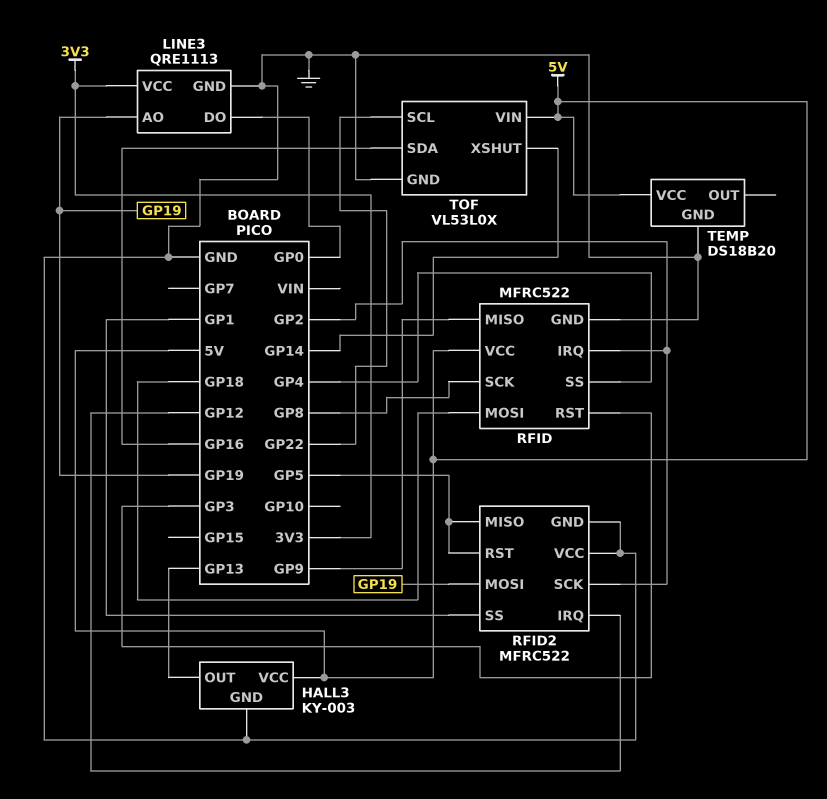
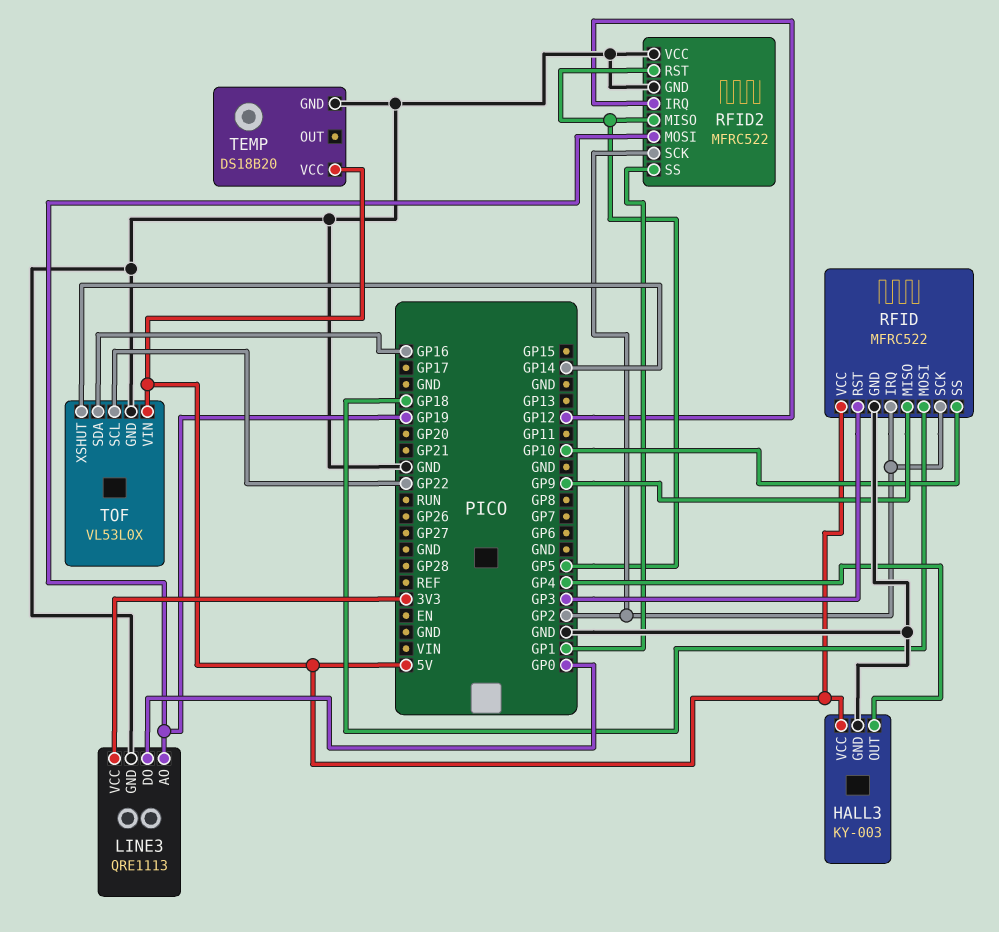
HALL3 pin OUT: GP13 -> GP4
RFID pin SCK: GP8 -> GP2
RFID pin SS: GP4 -> GP10

